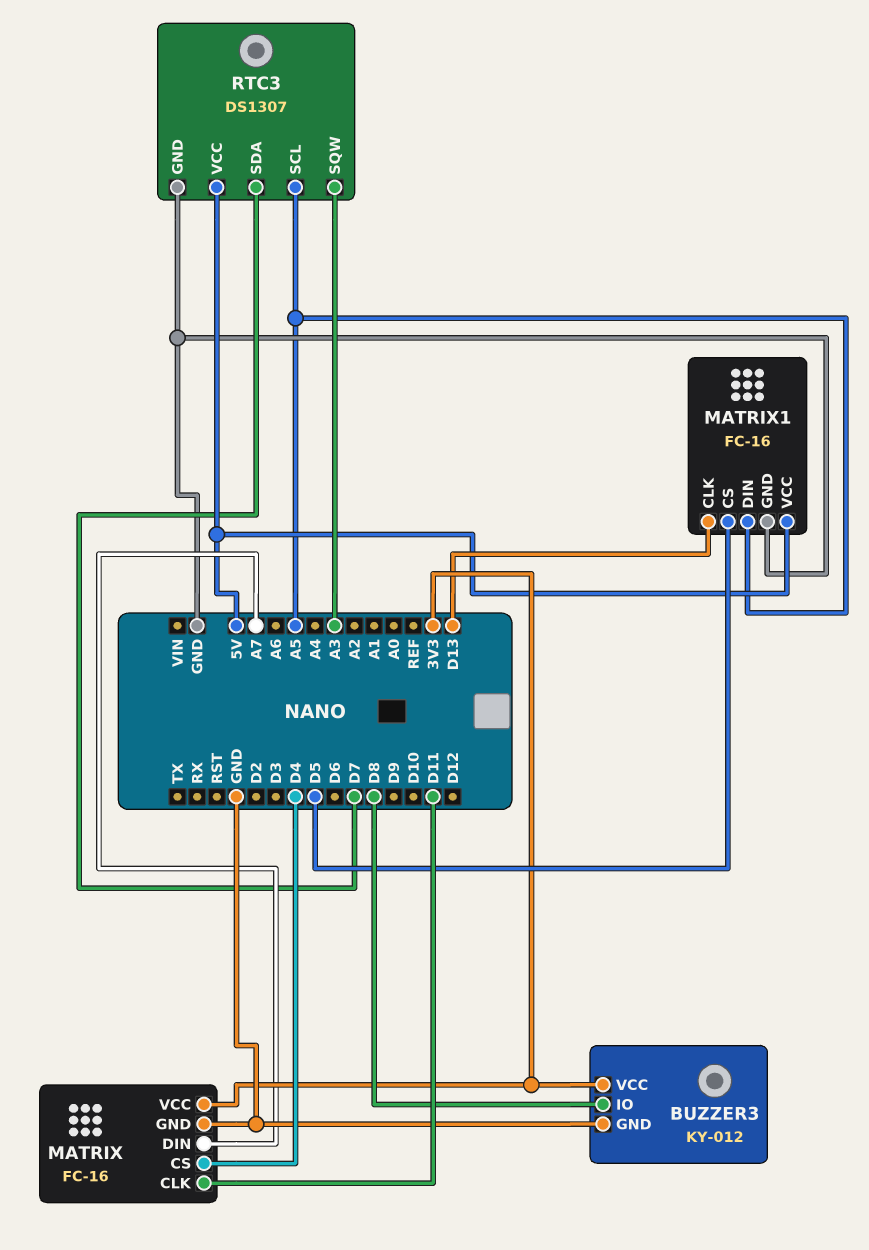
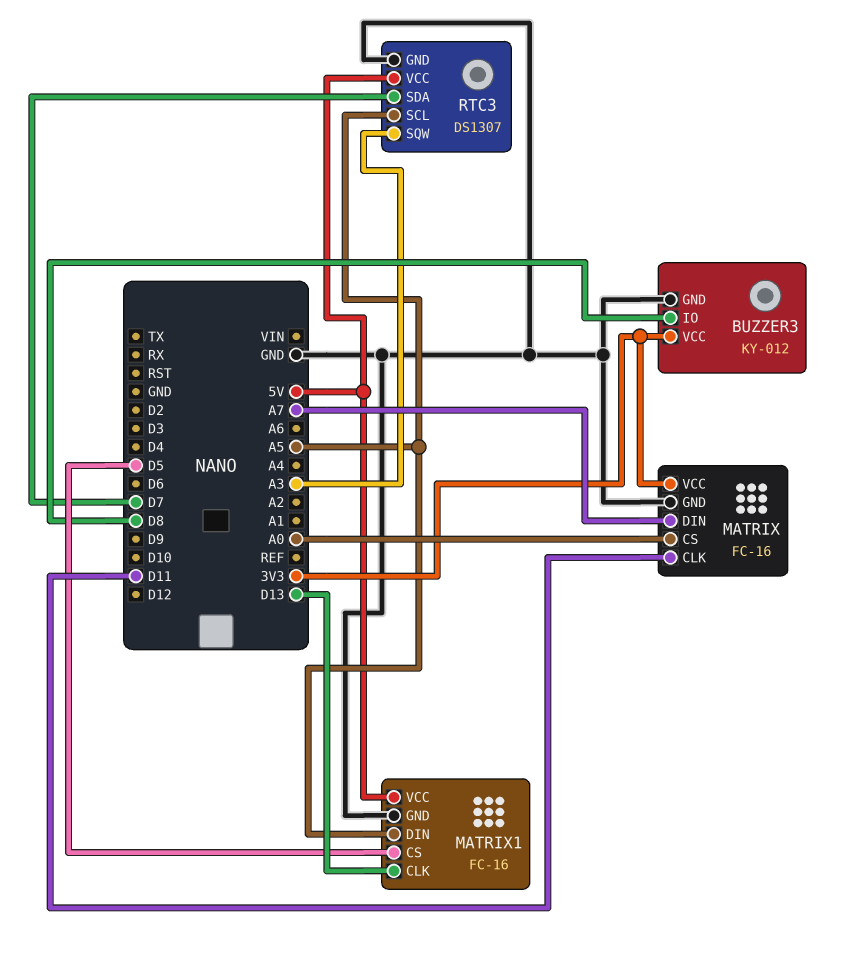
MATRIX pin CS: D4 -> A0

